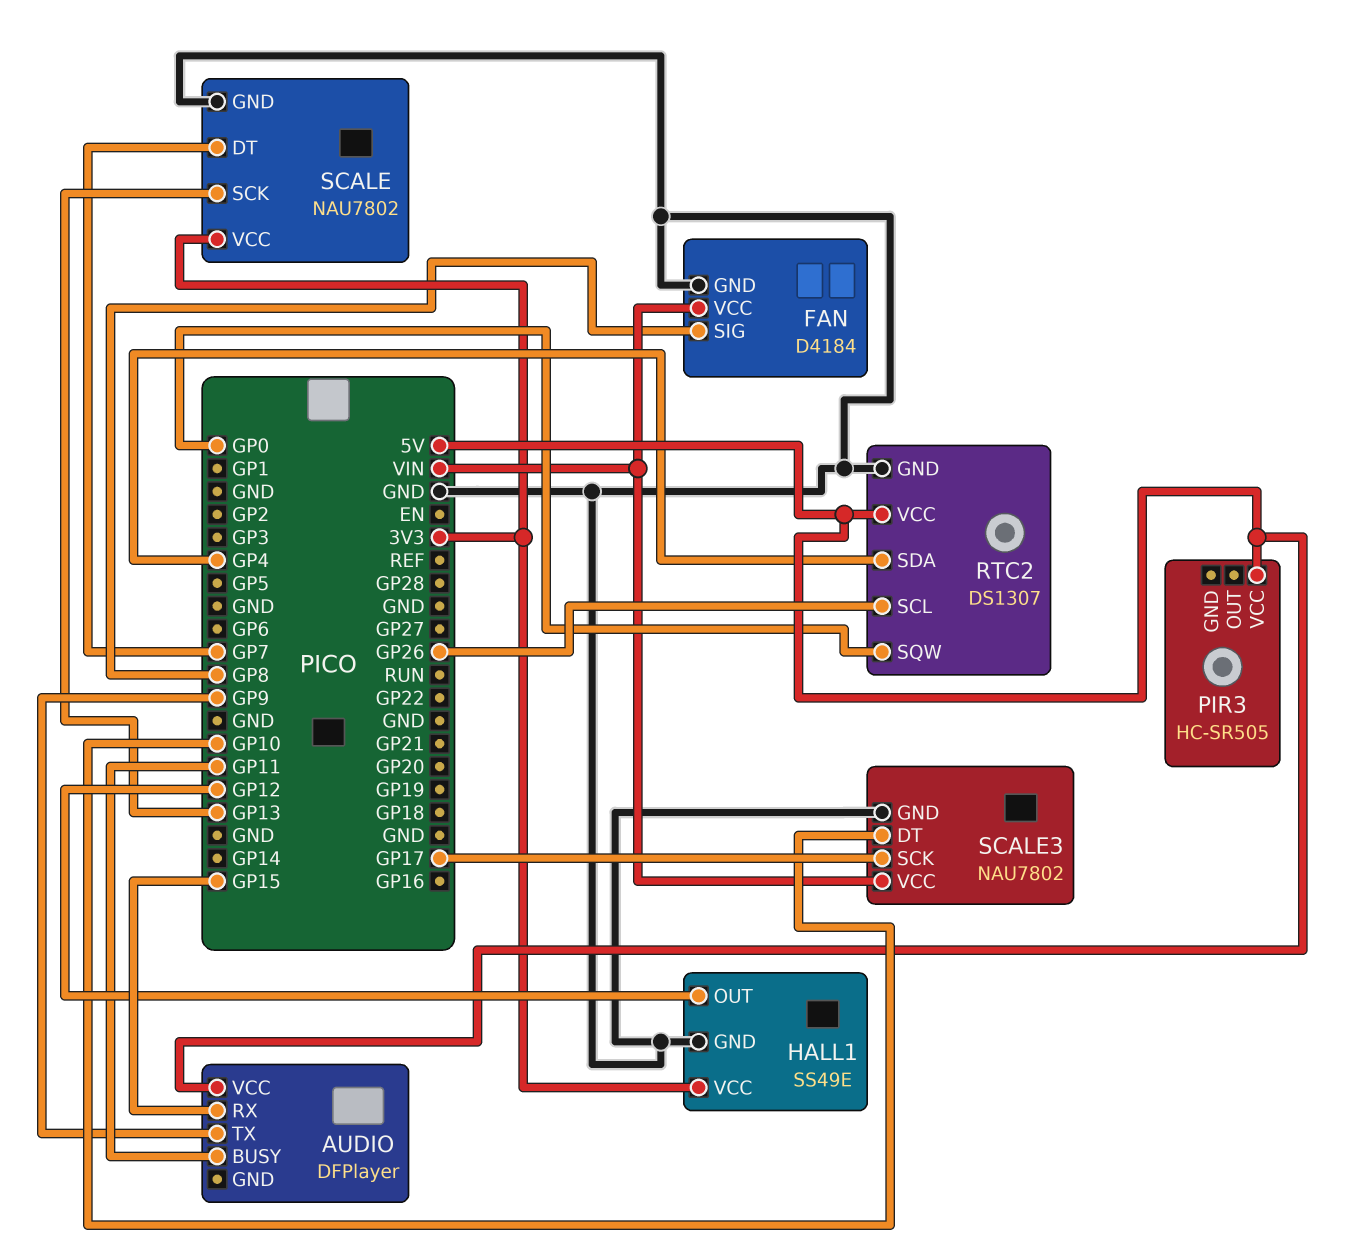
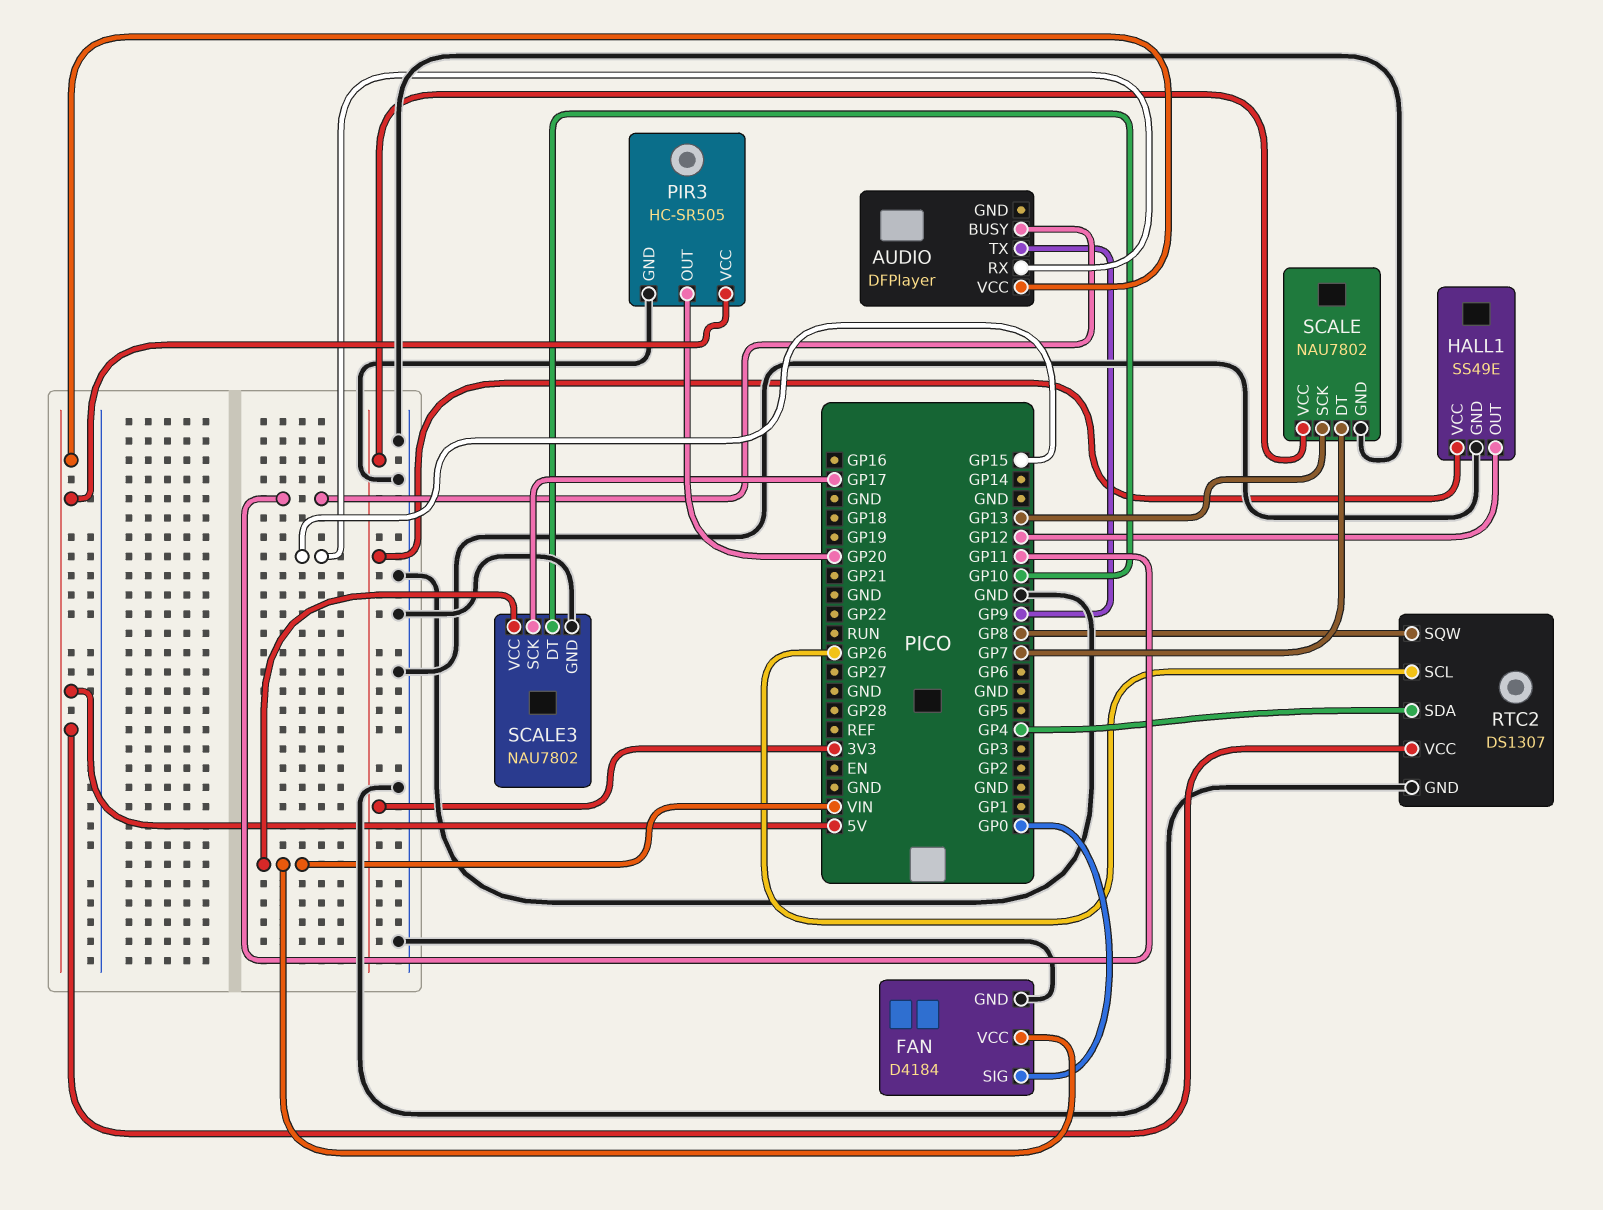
FAN pin SIG: GP8 -> GP0
PIR3 pin GND: none -> GND
PIR3 pin OUT: none -> GP20
RTC2 pin SQW: GP0 -> GP8

